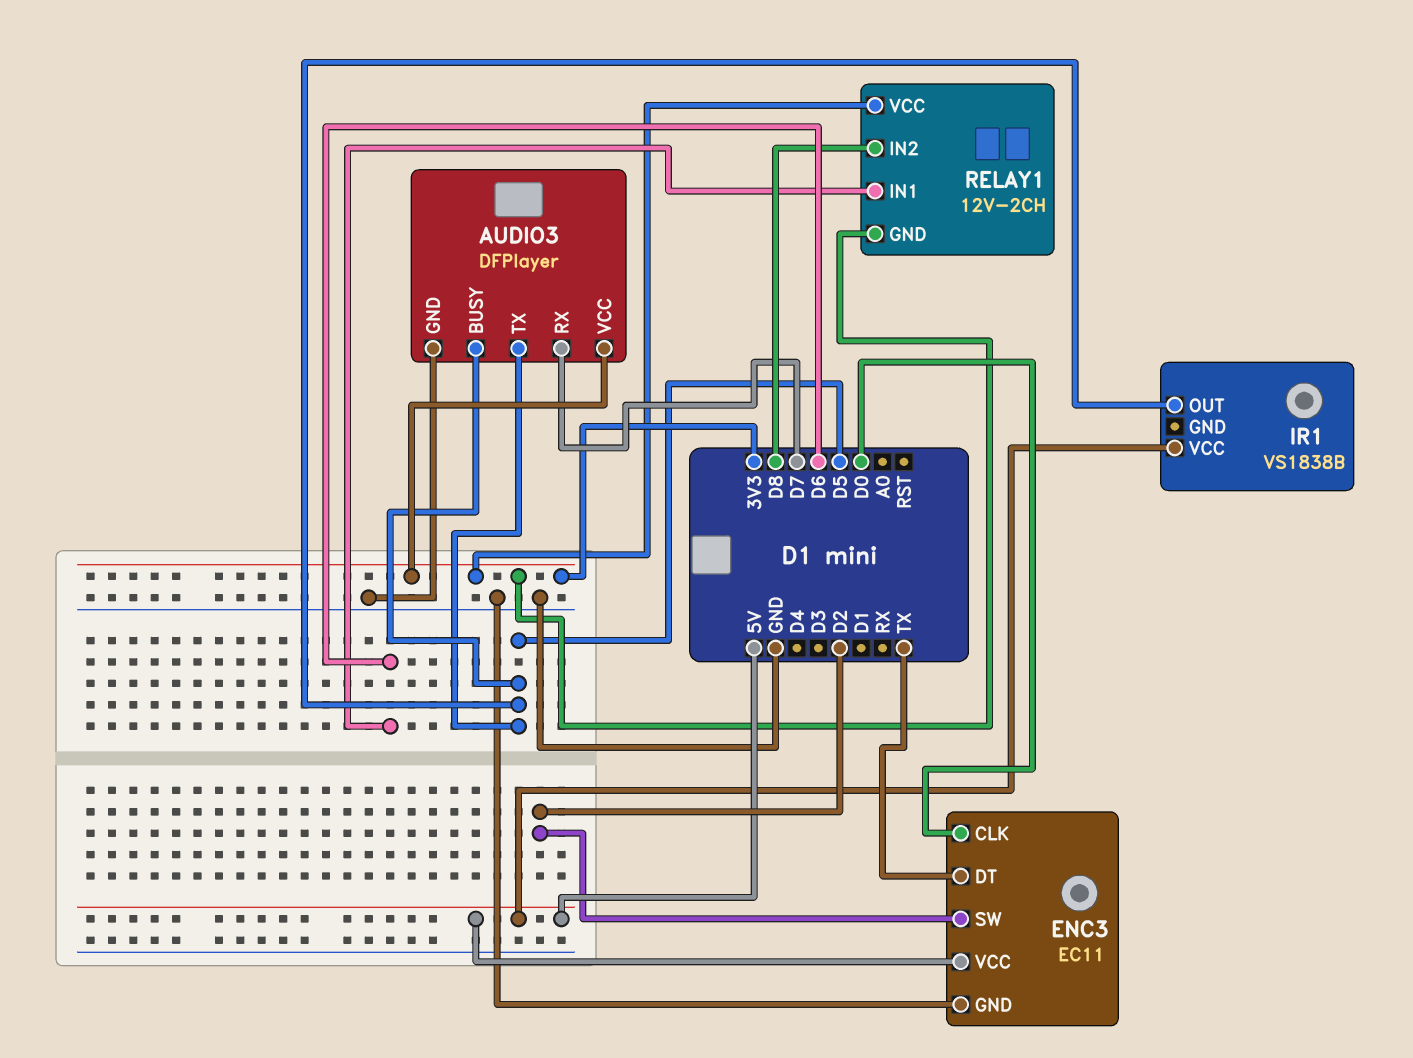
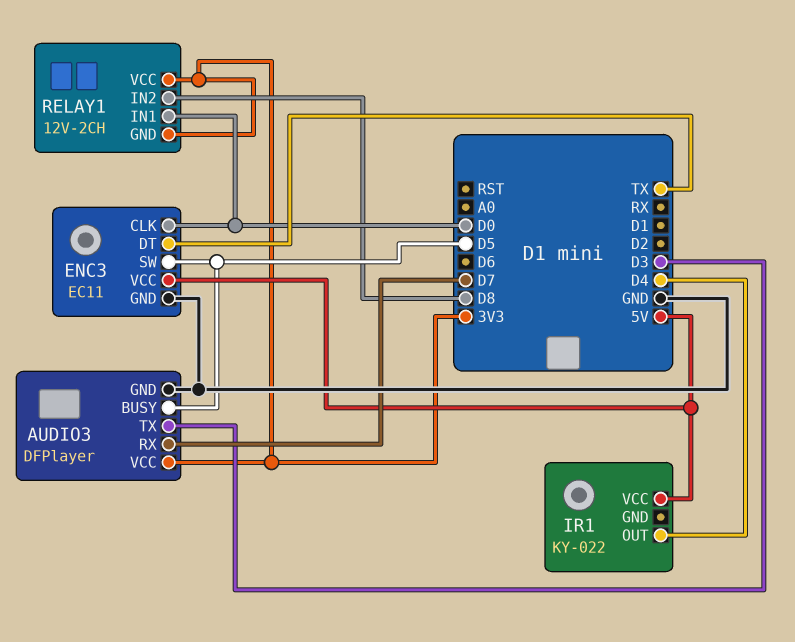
AUDIO3 pin TX: D5 -> D3
ENC3 pin SW: D2 -> D5
IR1: VS1838B -> KY-022
IR1 pin OUT: D5 -> D4
RELAY1 pin IN1: D6 -> D0

